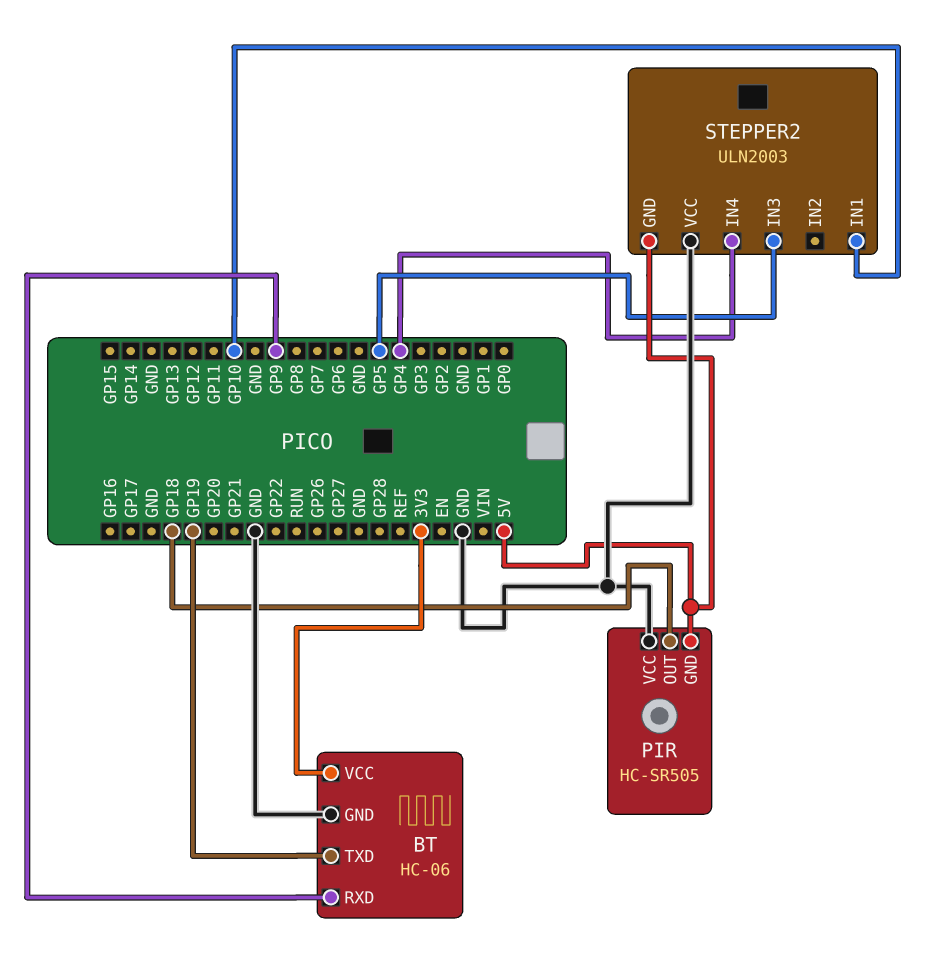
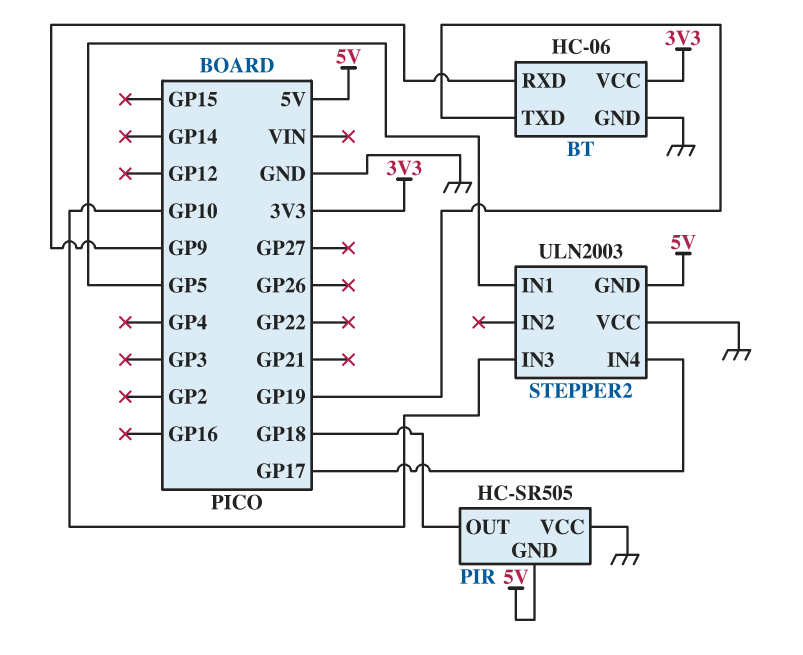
STEPPER2 pin IN1: GP10 -> GP5
STEPPER2 pin IN3: GP5 -> GP10
STEPPER2 pin IN4: GP4 -> GP17

